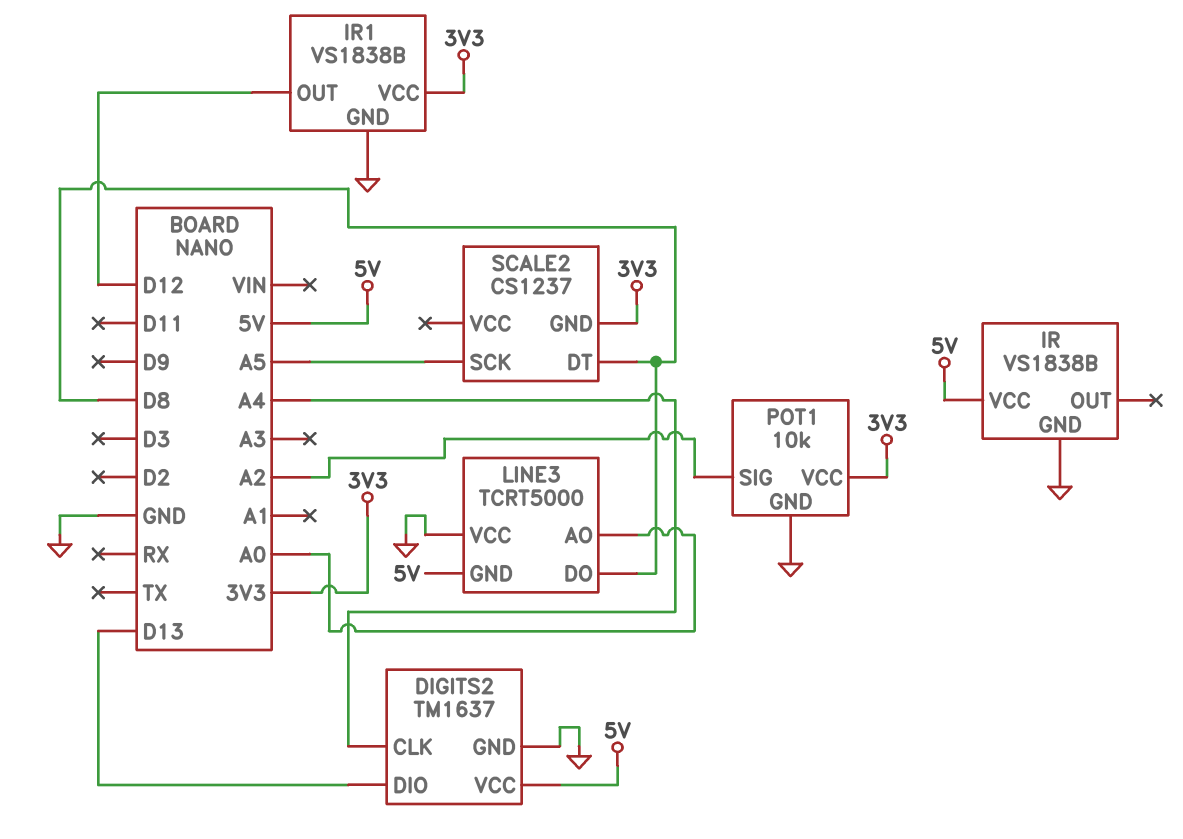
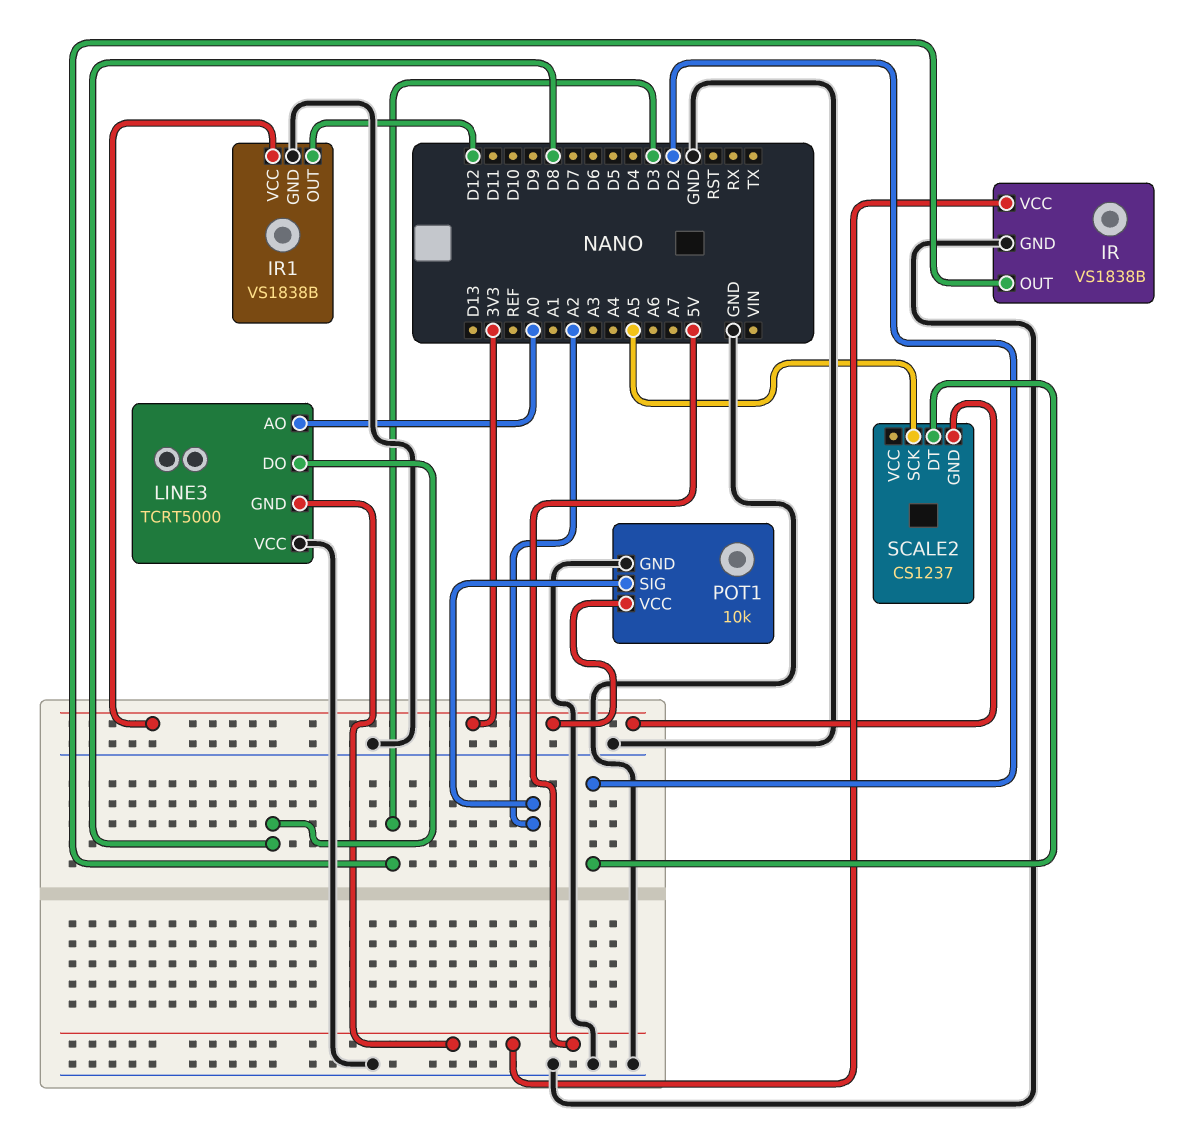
DIGITS2: TM1637 -> none
DIGITS2 pin CLK: A4 -> none
DIGITS2 pin DIO: D13 -> none
DIGITS2 pin GND: GND -> none
DIGITS2 pin VCC: 5V -> none
IR pin OUT: none -> D3
SCALE2 pin DT: D8 -> D2

